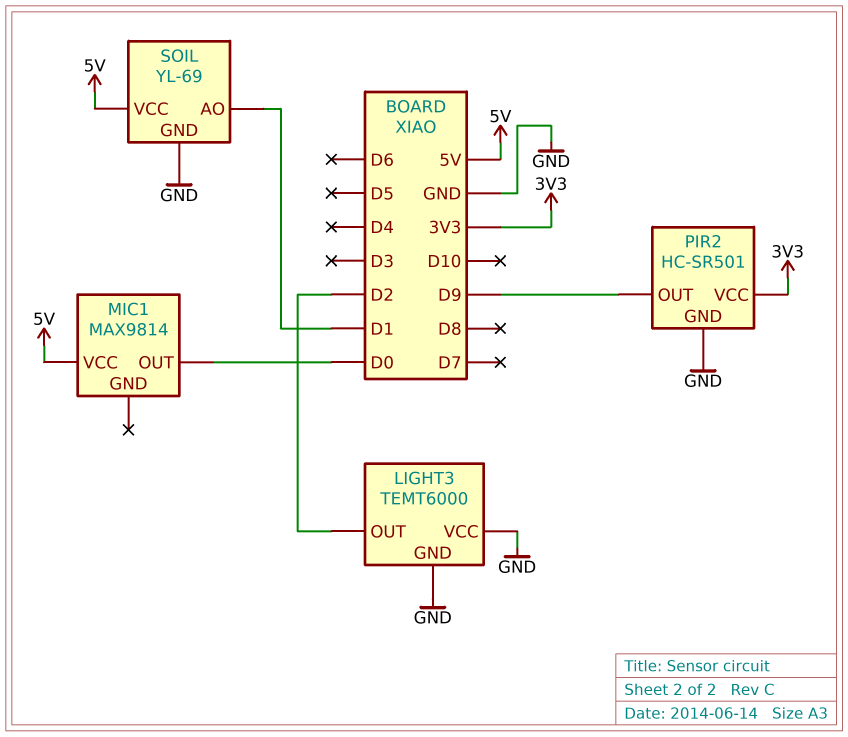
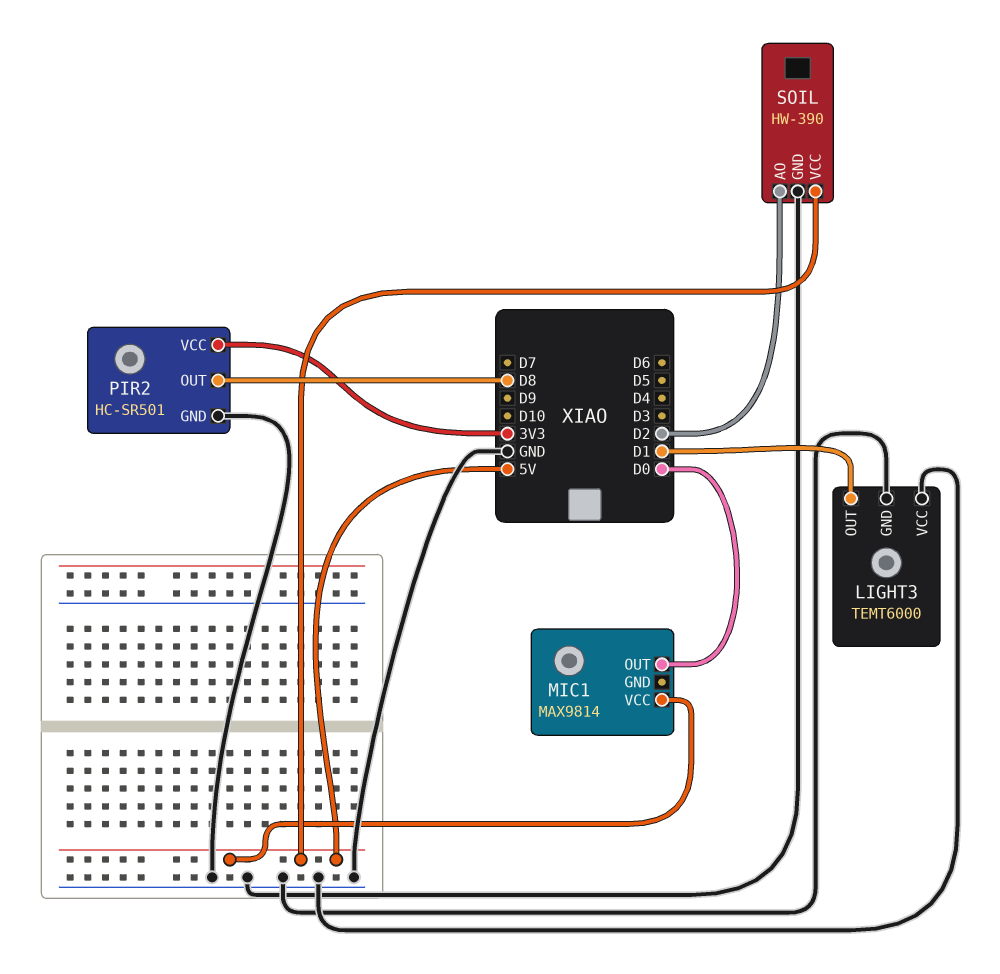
LIGHT3 pin OUT: D2 -> D1
PIR2 pin OUT: D9 -> D8
SOIL: YL-69 -> HW-390
SOIL pin AO: D1 -> D2

